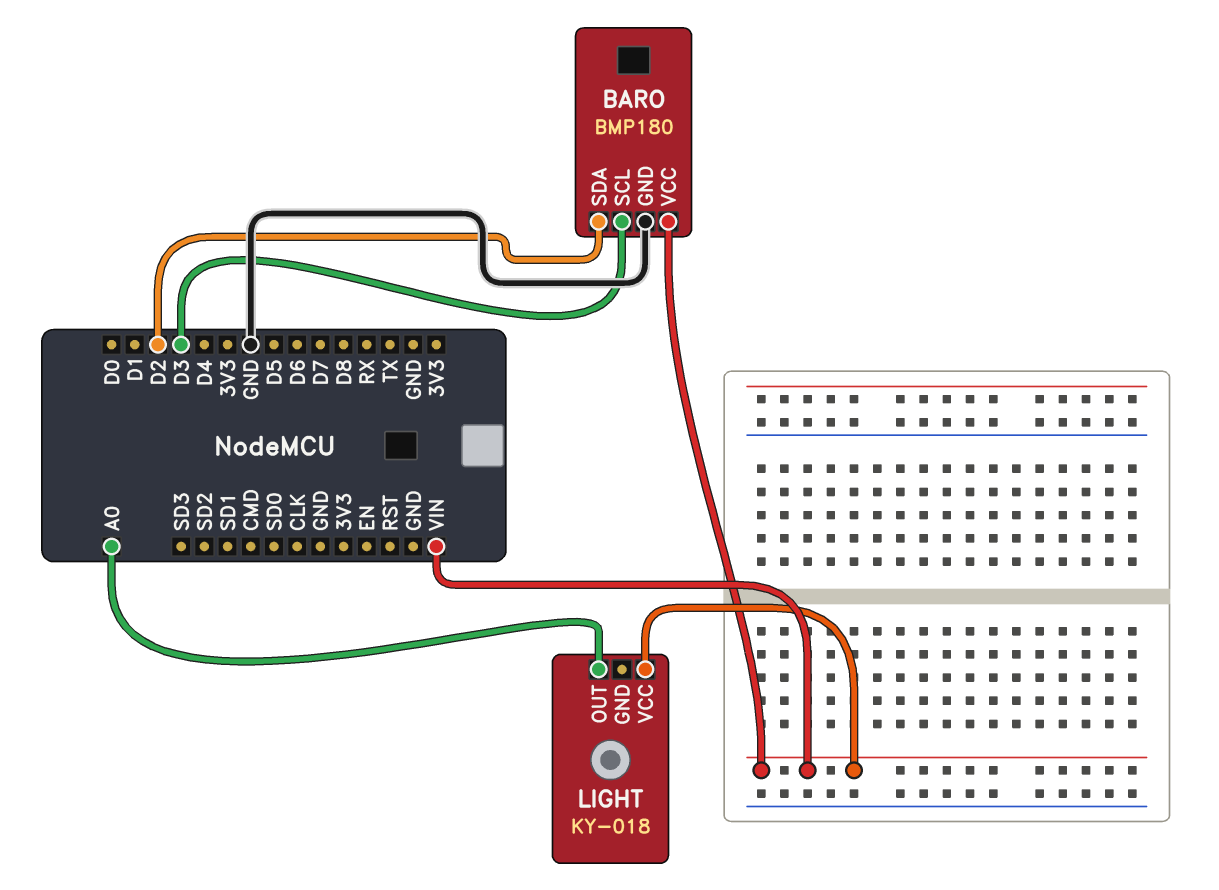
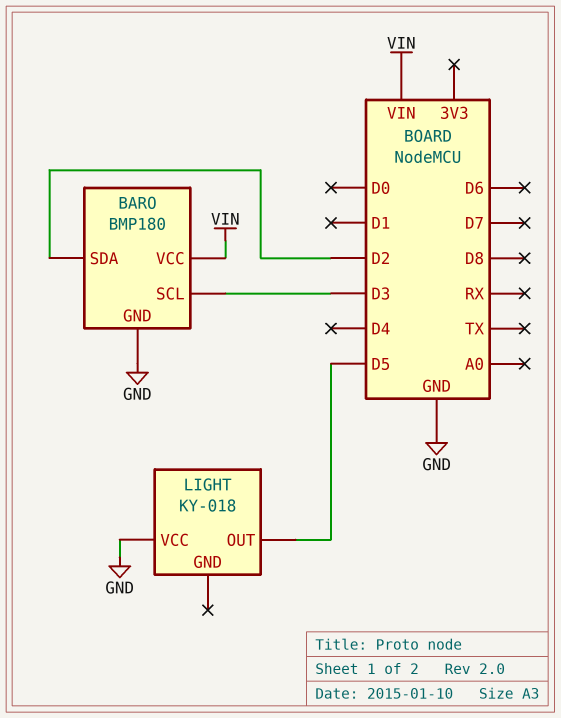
LIGHT pin OUT: A0 -> D5
LIGHT pin VCC: VIN -> GND

